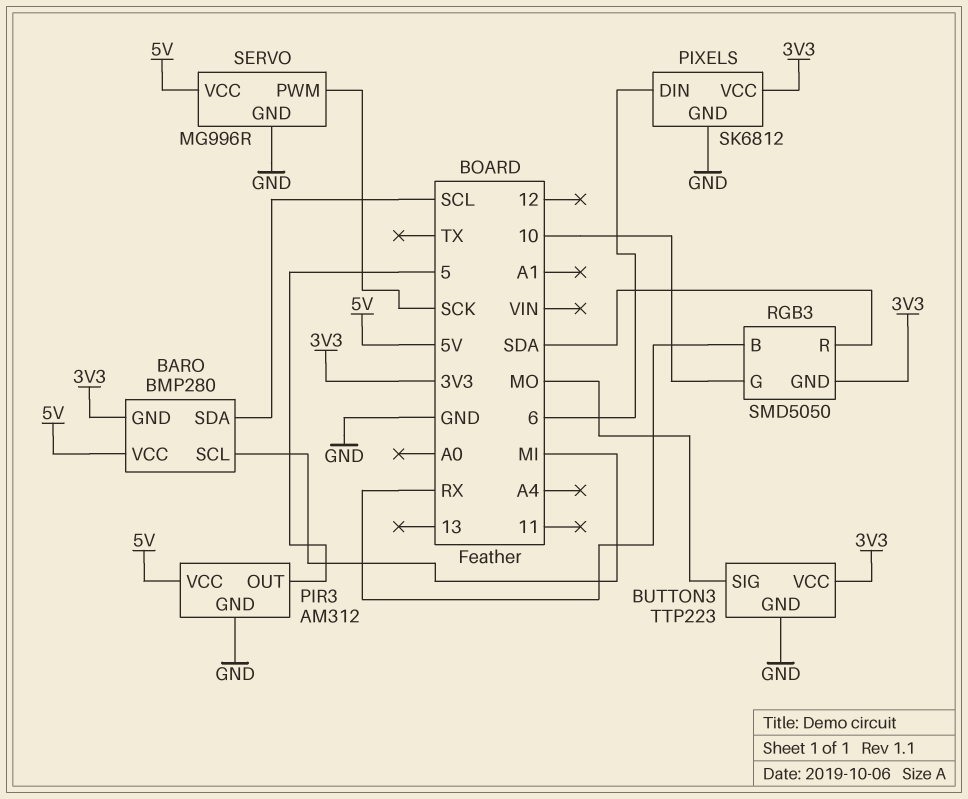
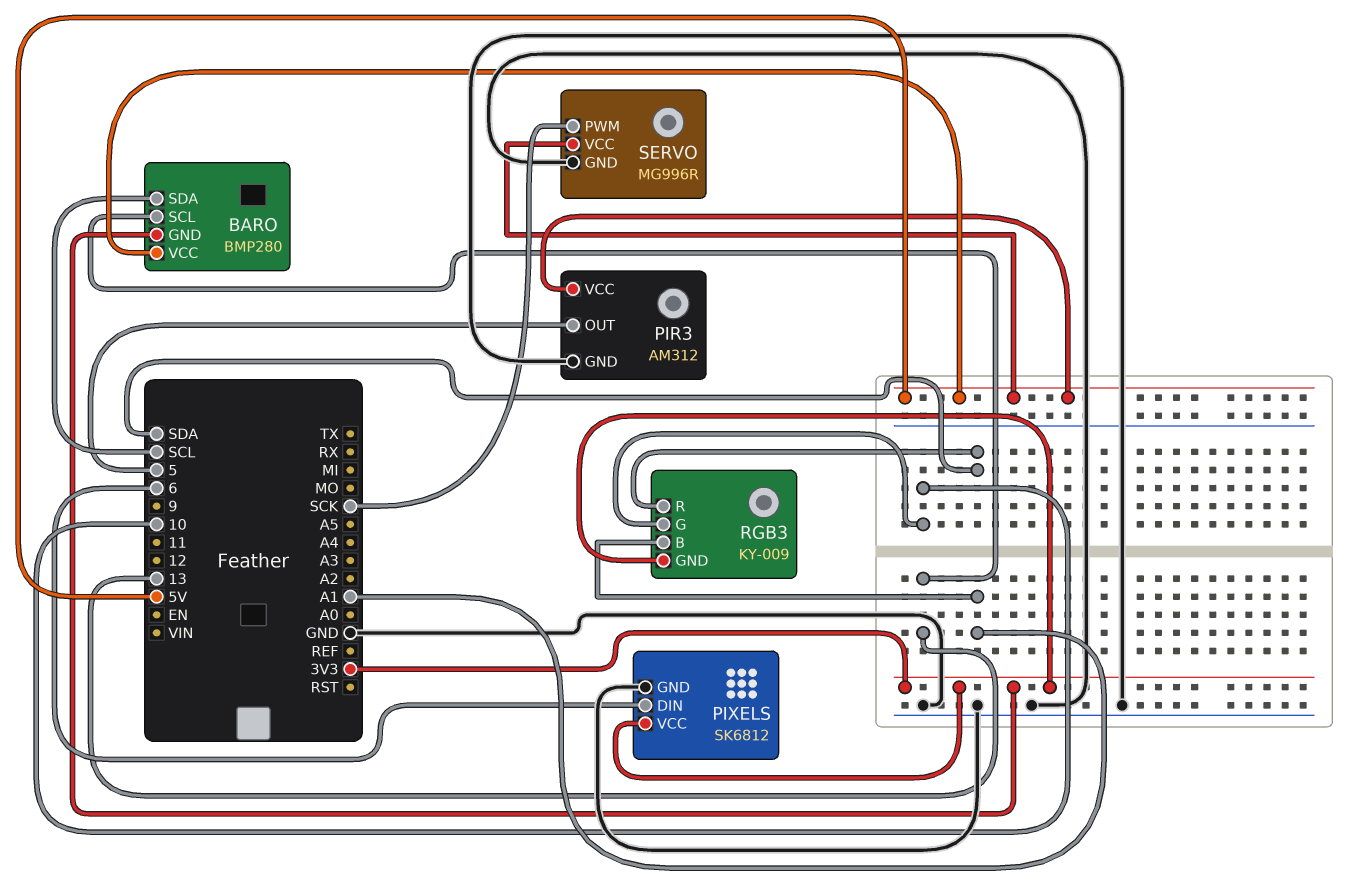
BARO pin SCL: MI -> 13
BUTTON3: TTP223 -> none
BUTTON3 pin GND: GND -> none
BUTTON3 pin SIG: MO -> none
BUTTON3 pin VCC: 3V3 -> none
RGB3: SMD5050 -> KY-009
RGB3 pin B: RX -> A1

